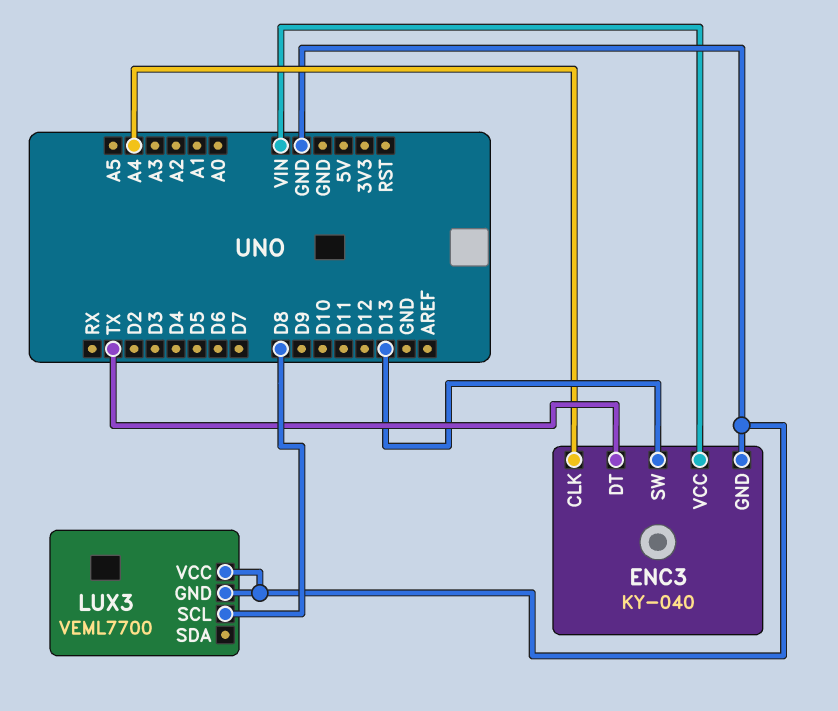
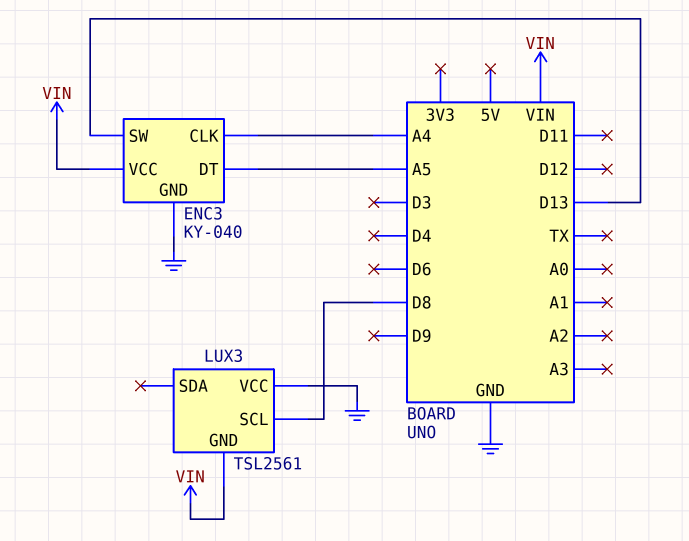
ENC3 pin DT: TX -> A5
LUX3: VEML7700 -> TSL2561
LUX3 pin GND: GND -> VIN

